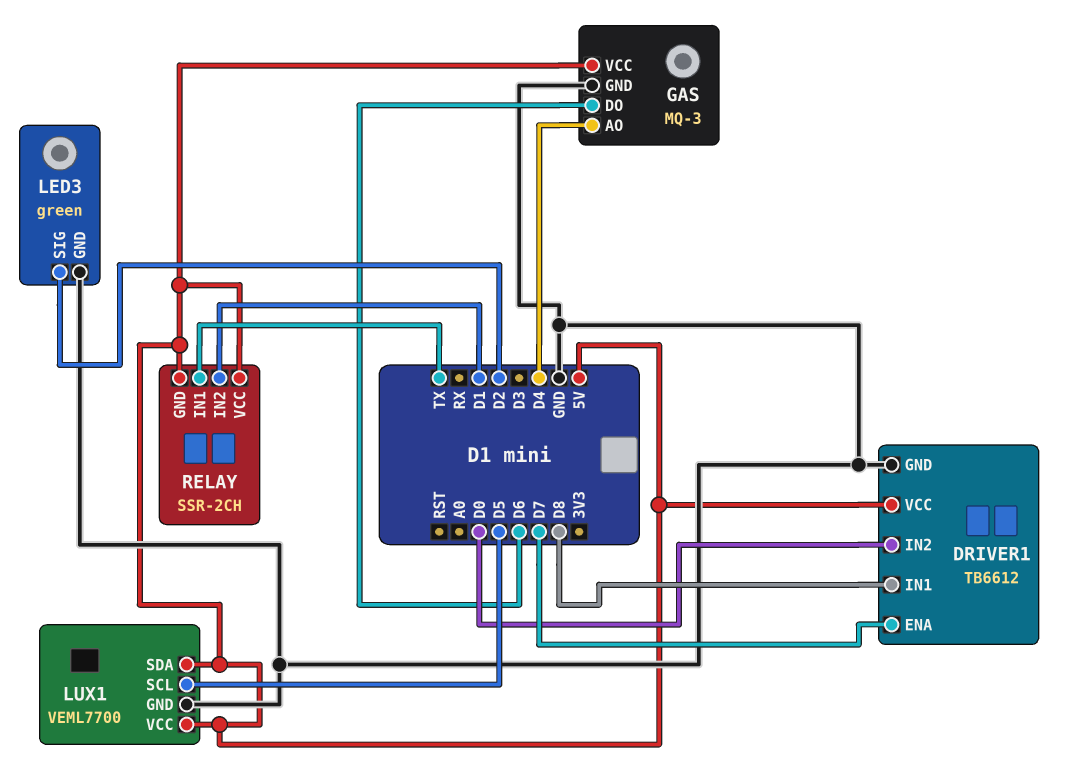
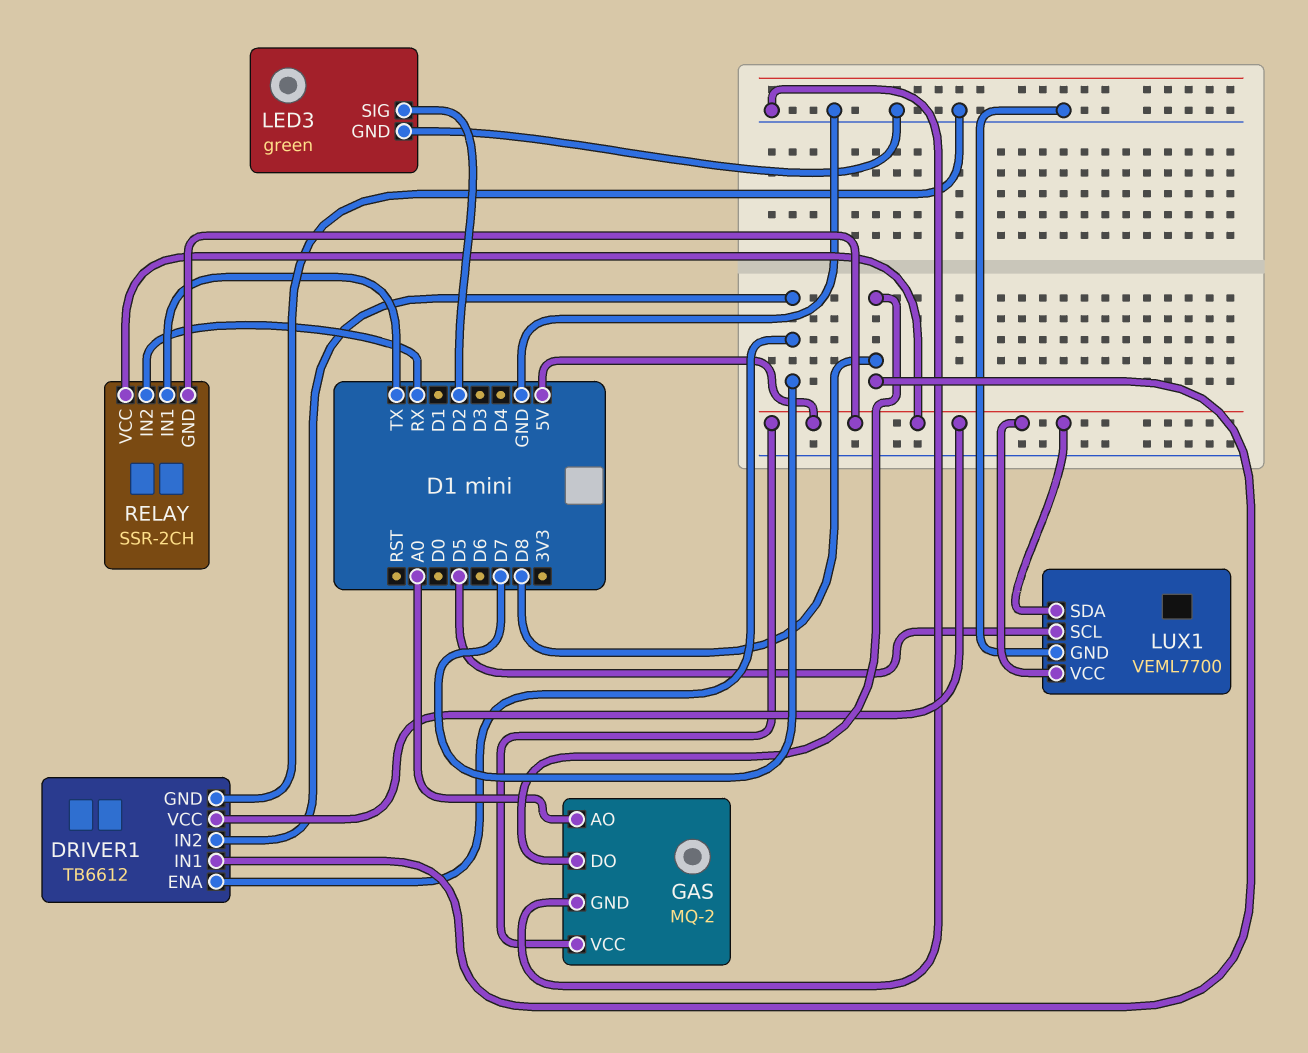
DRIVER1 pin IN2: D0 -> D7
GAS: MQ-3 -> MQ-2
GAS pin AO: D4 -> A0
GAS pin DO: D6 -> D8
RELAY pin IN2: D1 -> RX

